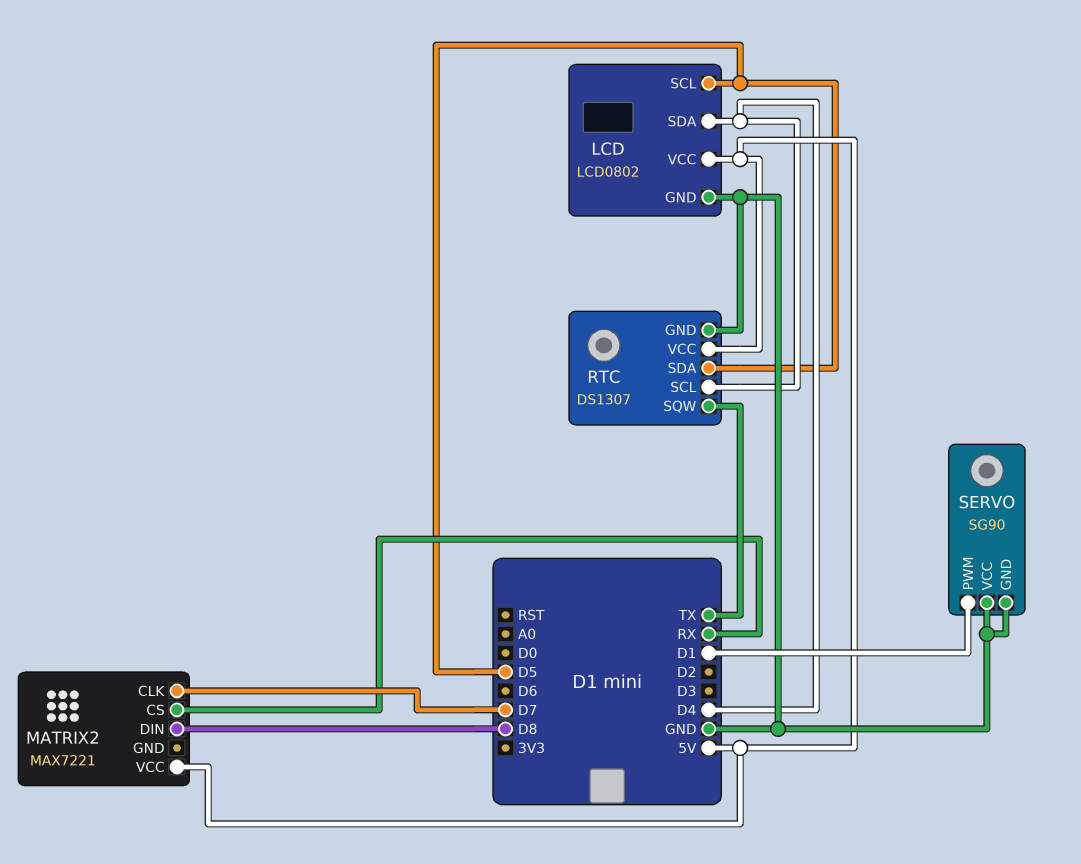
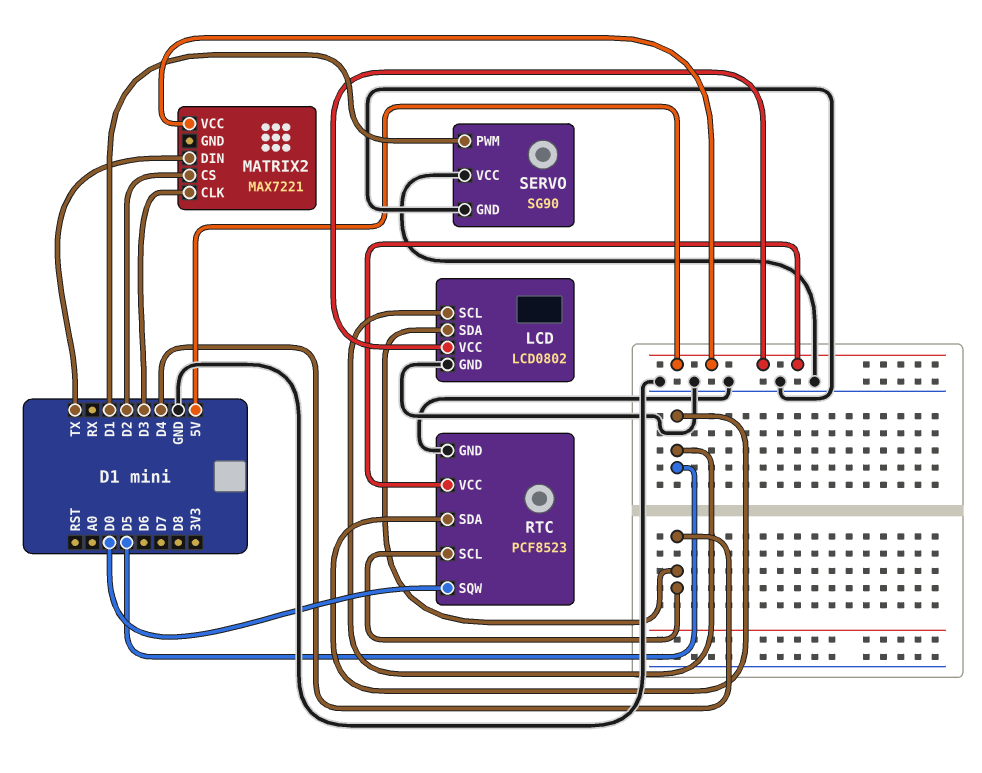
MATRIX2 pin CLK: D7 -> D3
MATRIX2 pin CS: RX -> D2
MATRIX2 pin DIN: D8 -> TX
RTC: DS1307 -> PCF8523
RTC pin SQW: TX -> D0

